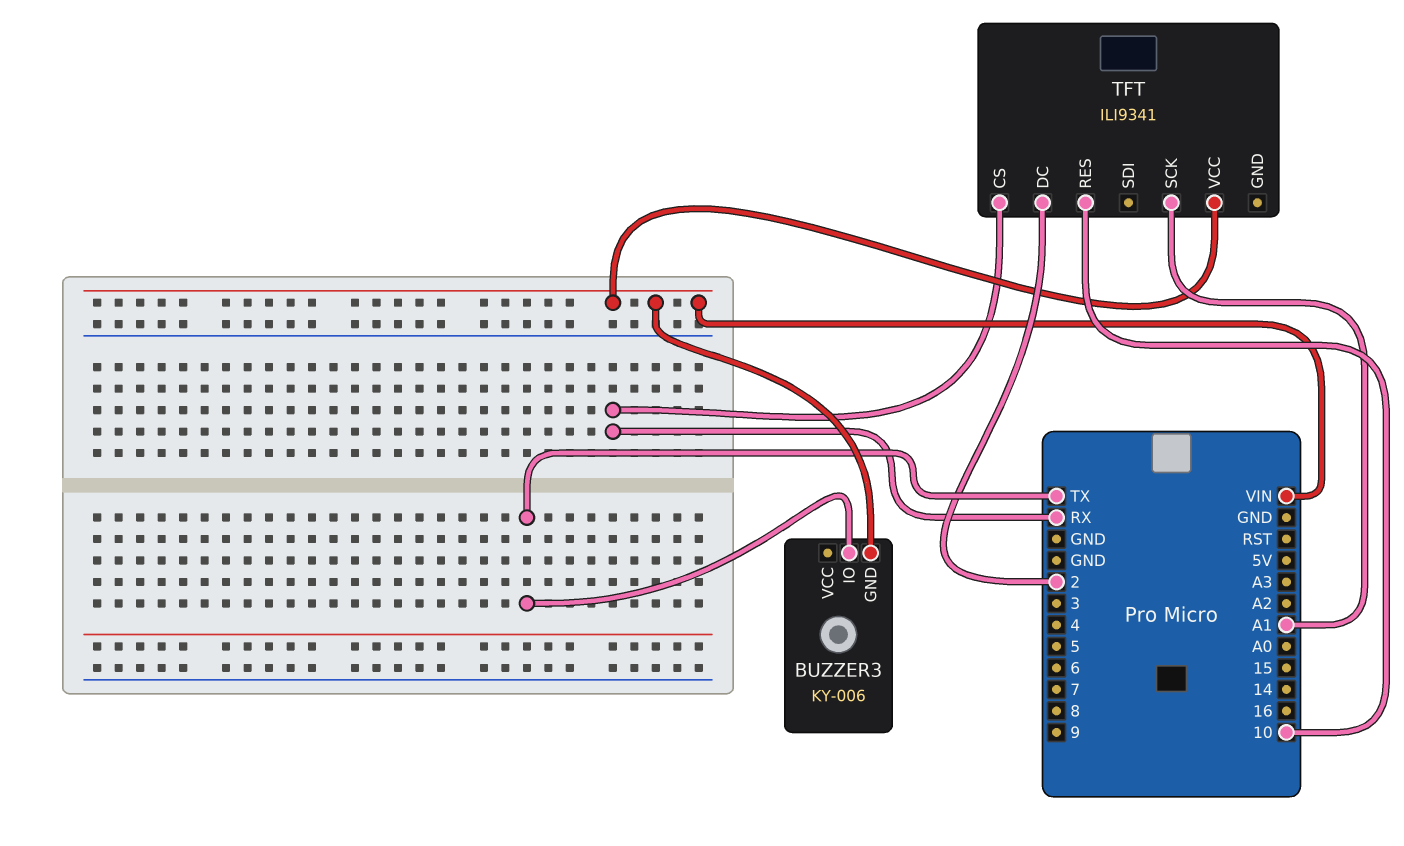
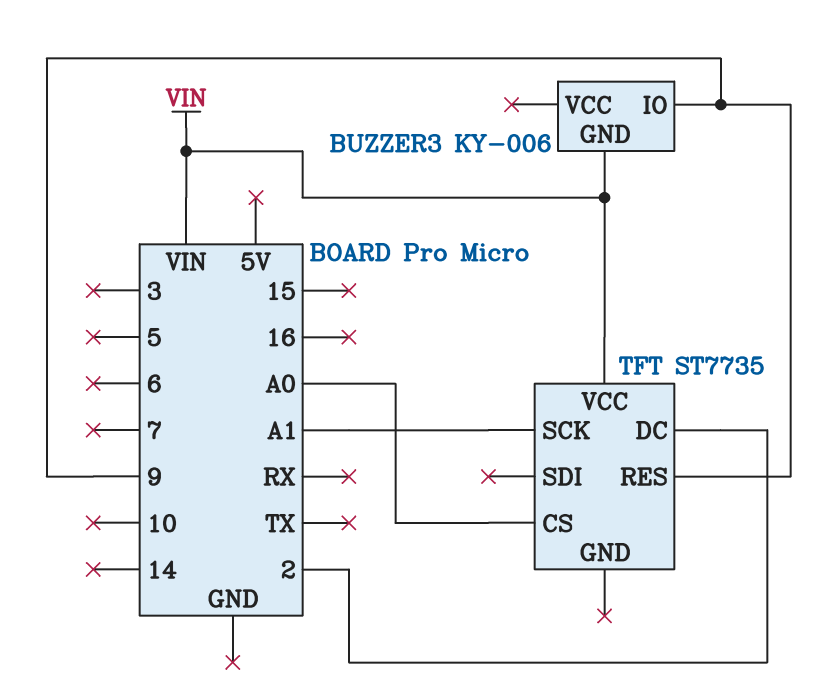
BUZZER3 pin IO: TX -> 9
TFT: ILI9341 -> ST7735
TFT pin CS: RX -> A0
TFT pin RES: 10 -> 9

